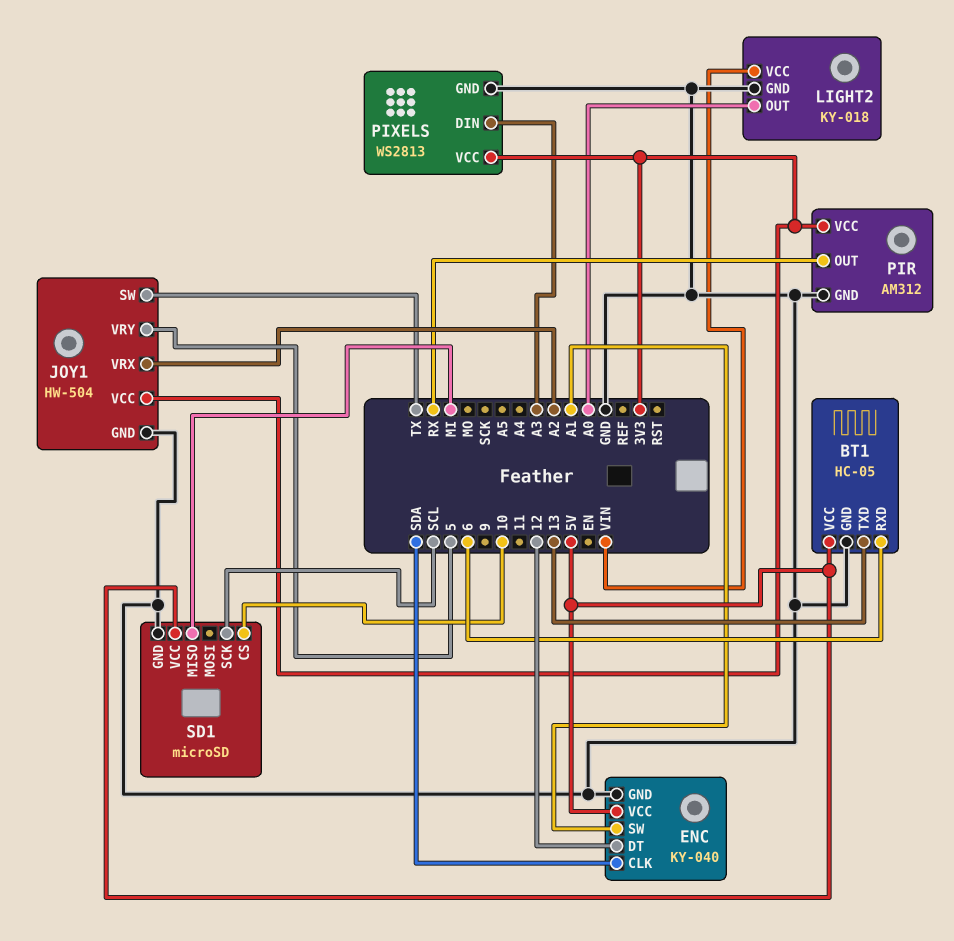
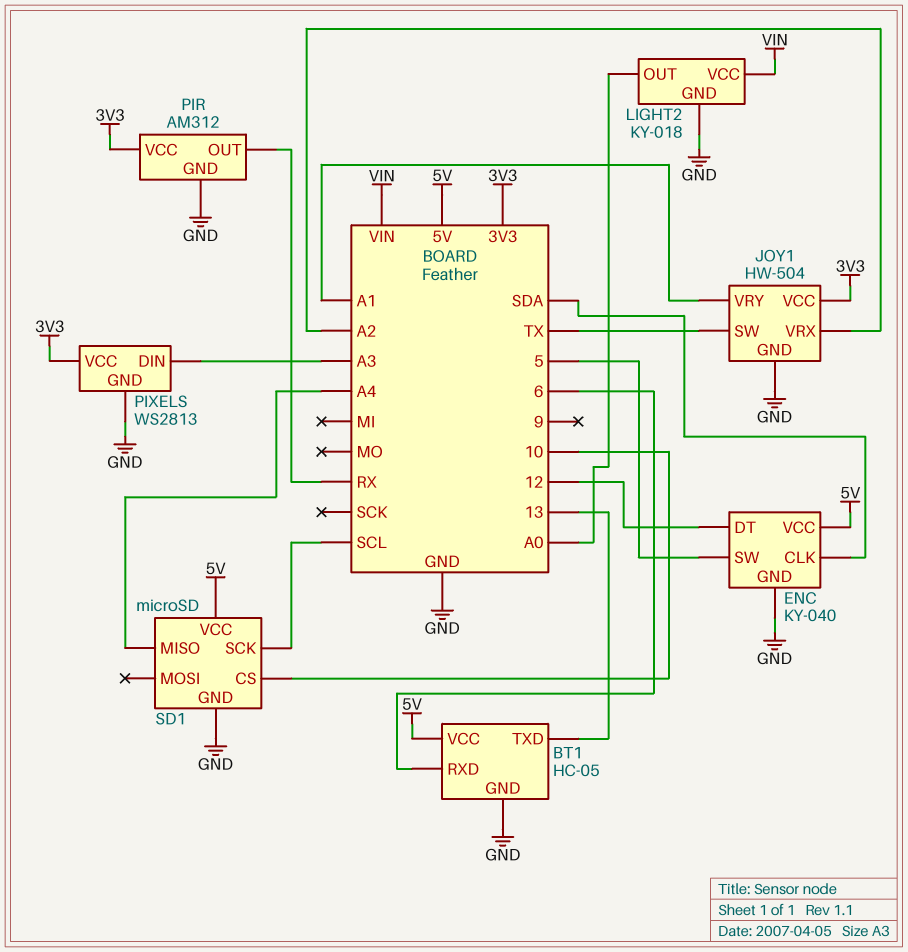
ENC pin SW: A1 -> 5
JOY1 pin VRY: 5 -> A1
SD1 pin MISO: MI -> A4

